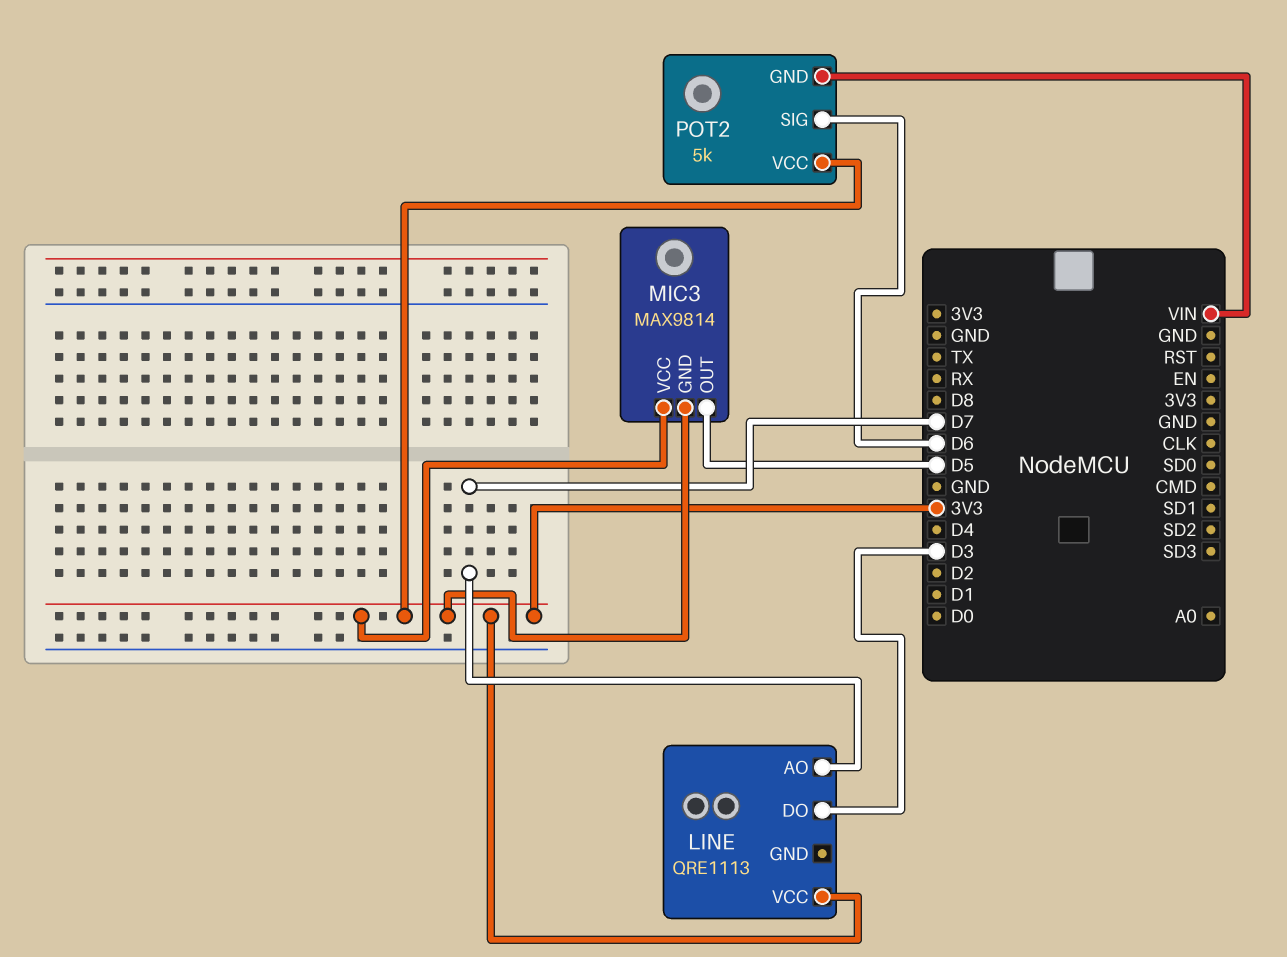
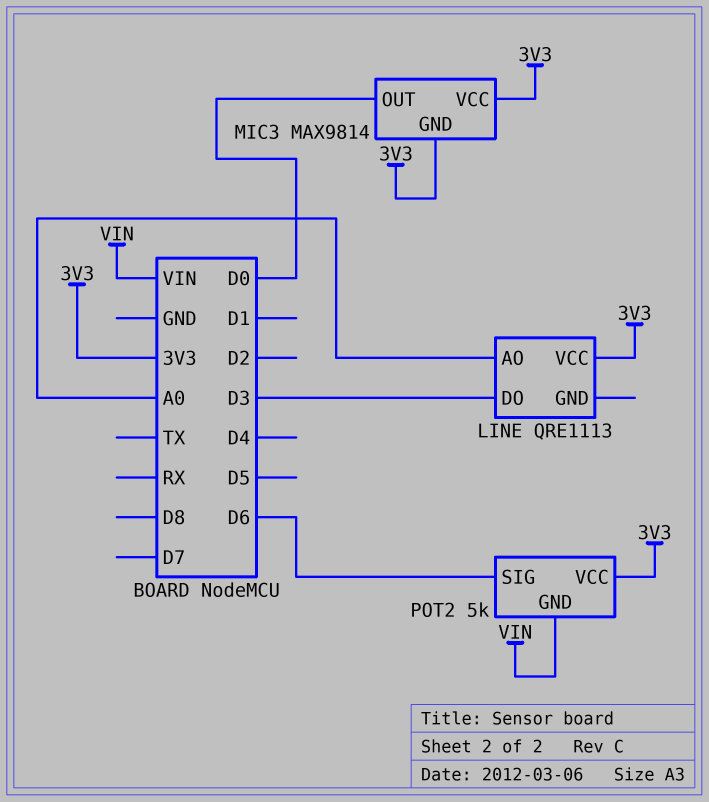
LINE pin AO: D7 -> A0
MIC3 pin OUT: D5 -> D0

